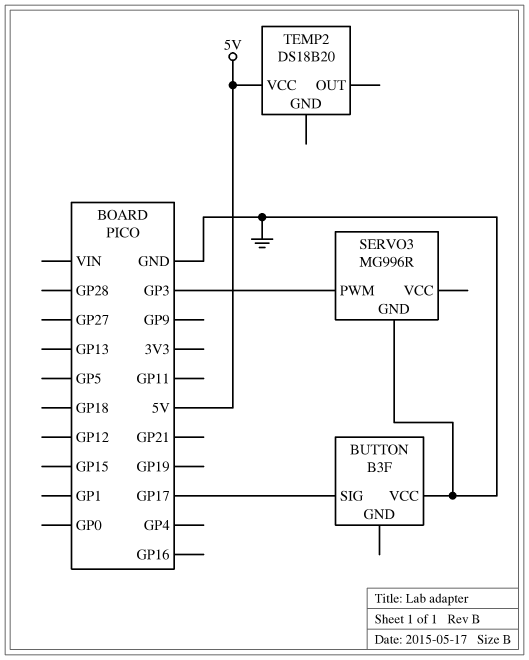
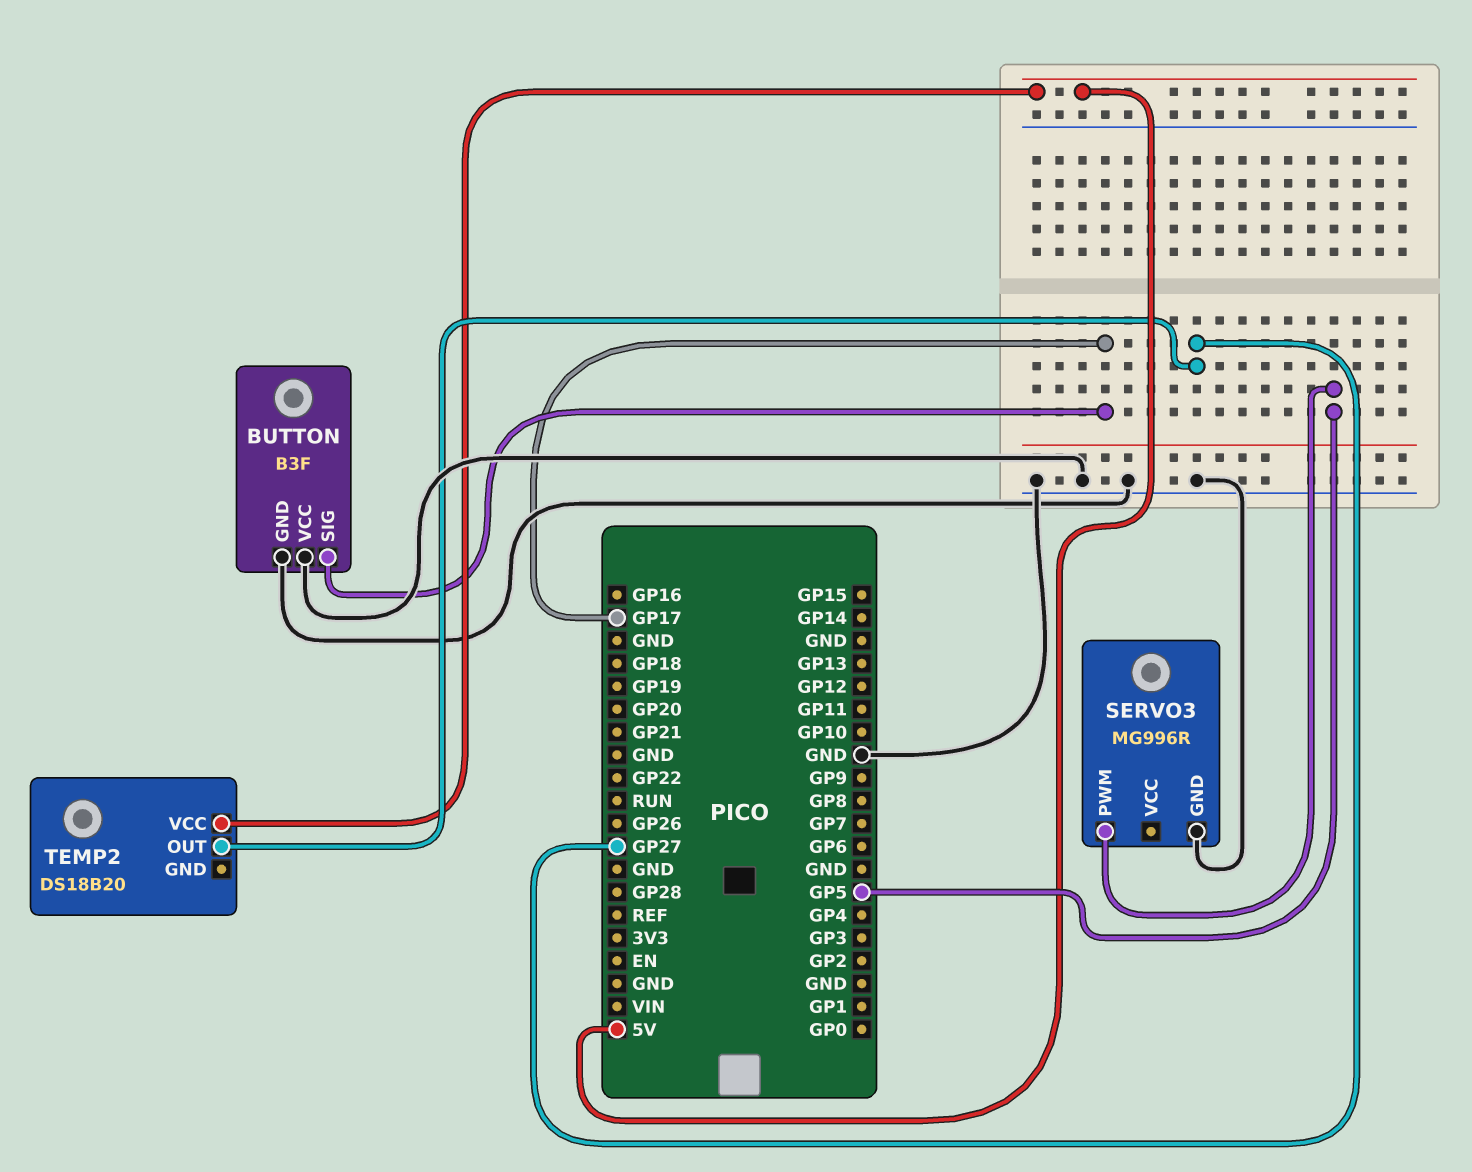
BUTTON pin GND: none -> GND
SERVO3 pin PWM: GP3 -> GP5
TEMP2 pin OUT: none -> GP27

